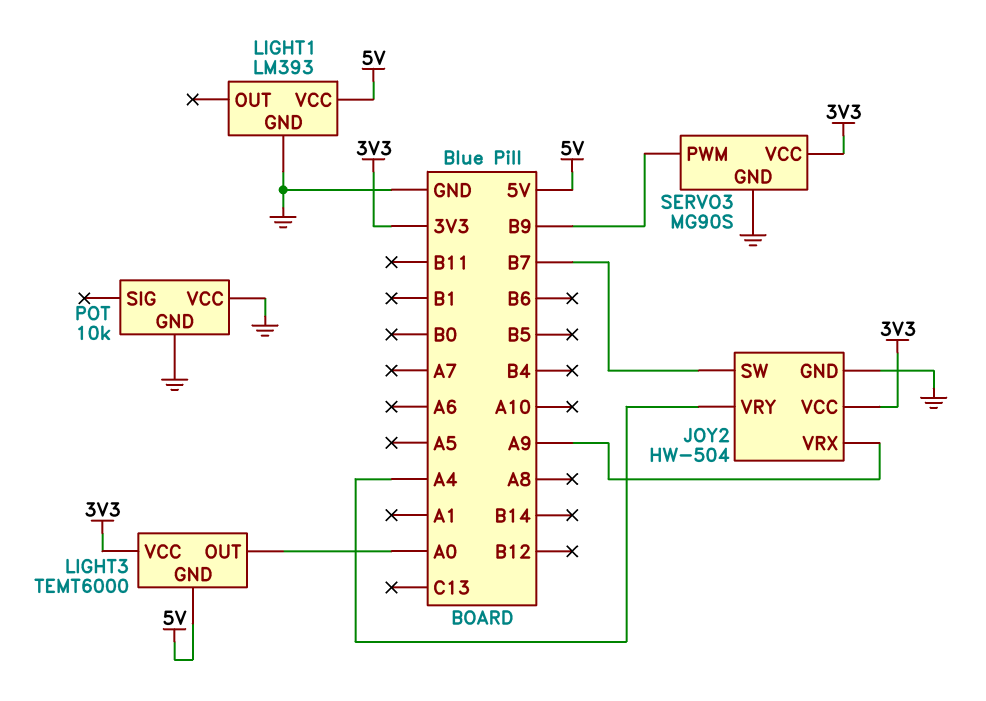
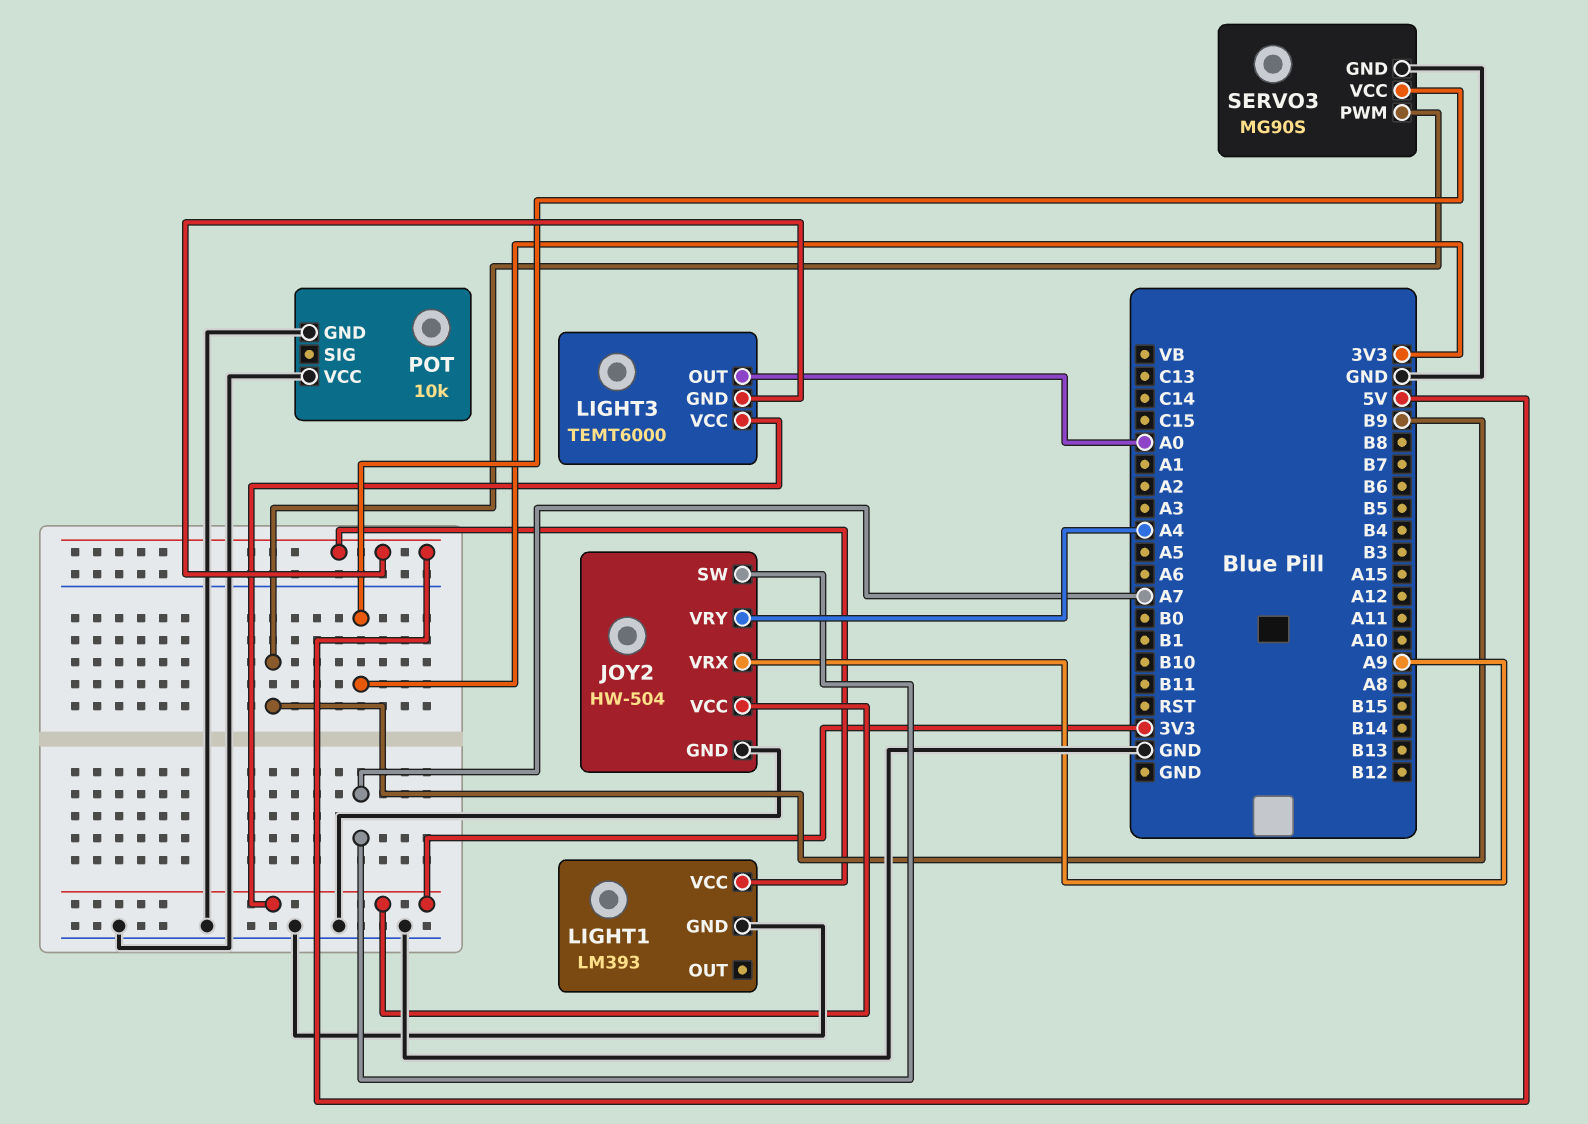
JOY2 pin SW: B7 -> A7

